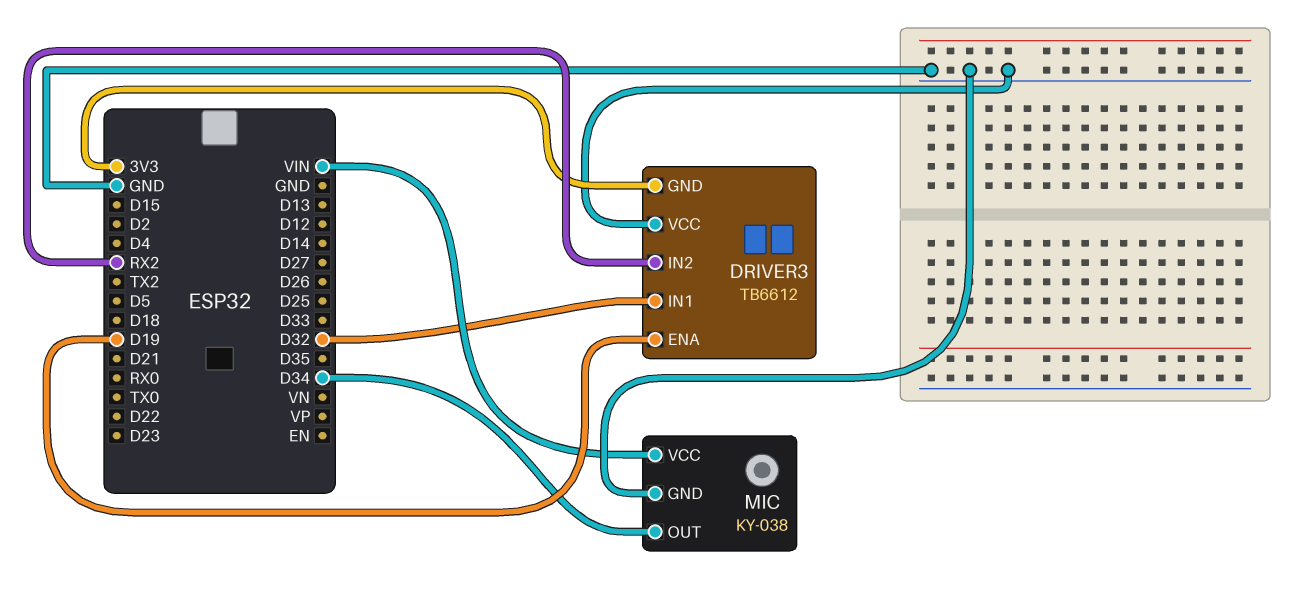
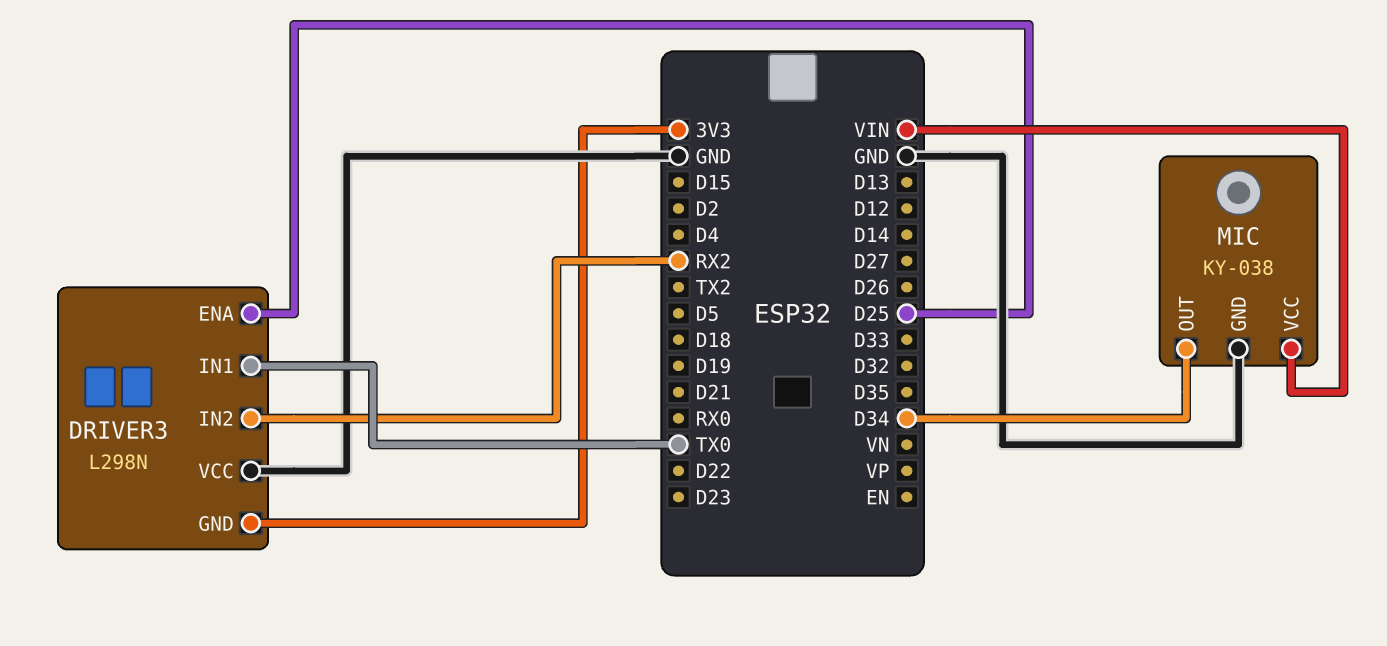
DRIVER3: TB6612 -> L298N
DRIVER3 pin ENA: D19 -> D25
DRIVER3 pin IN1: D32 -> TX0

